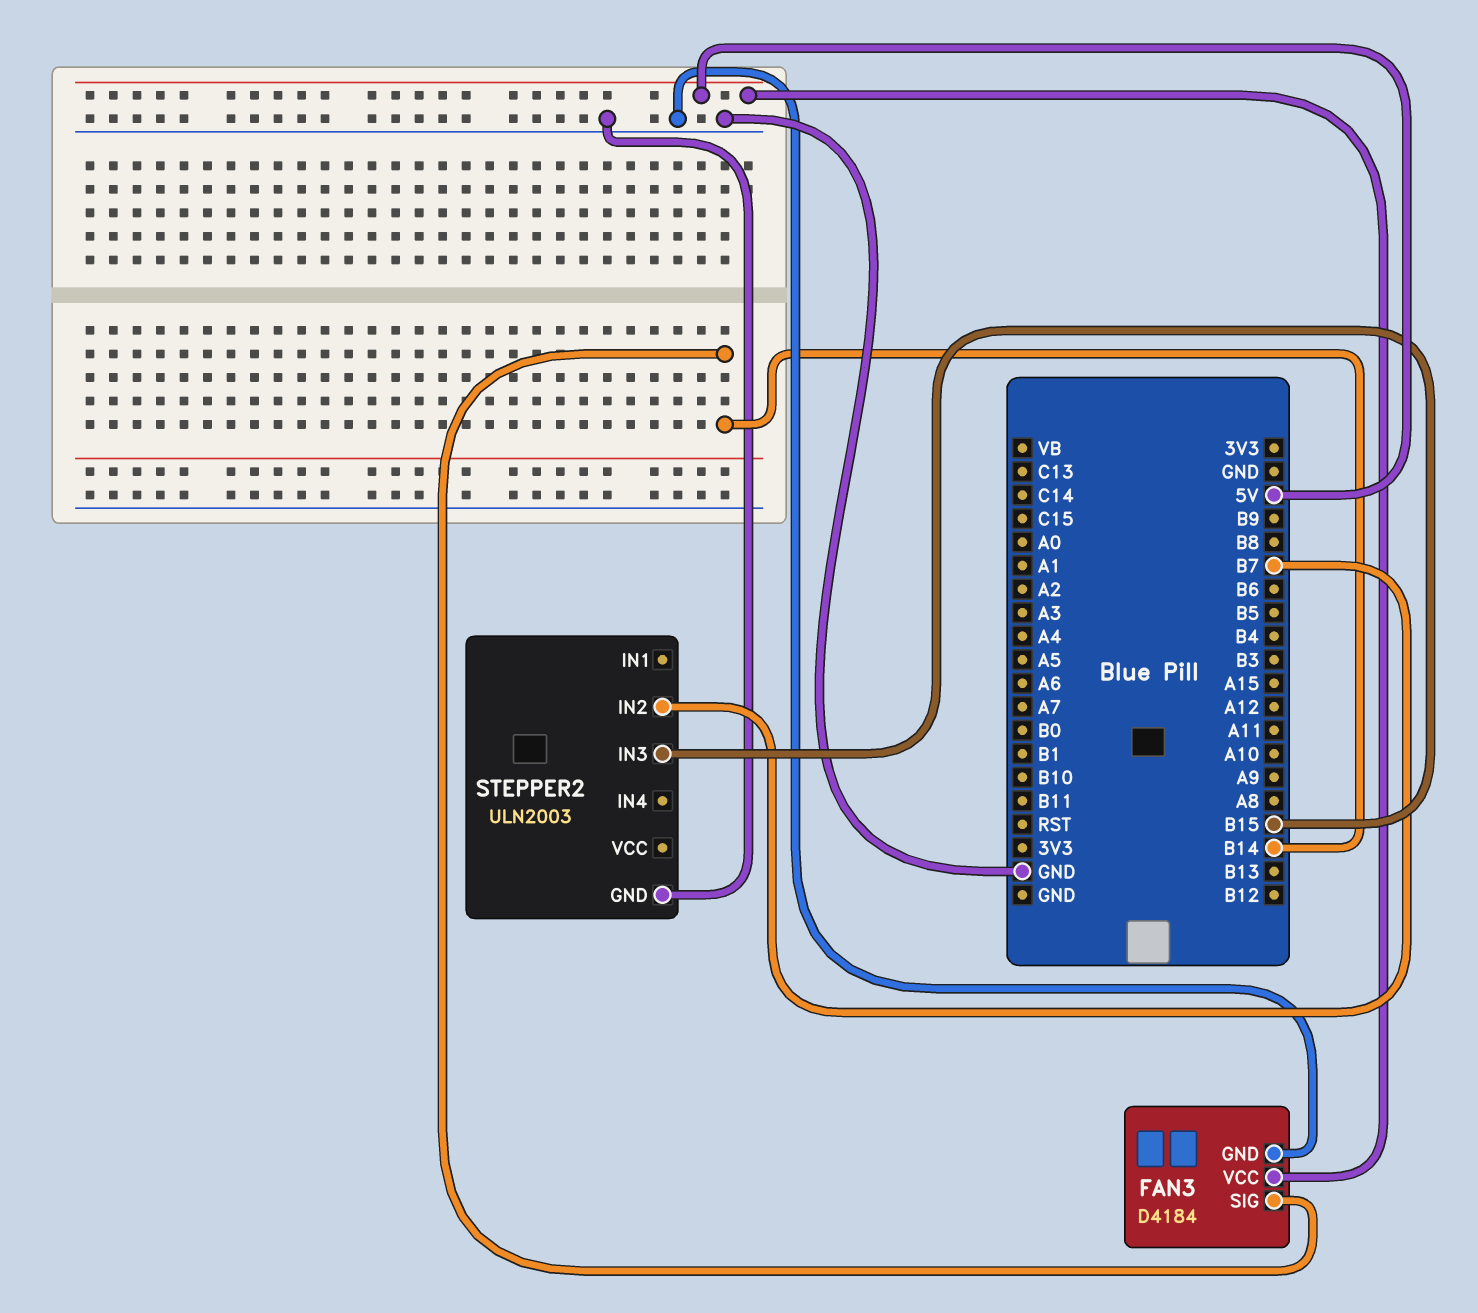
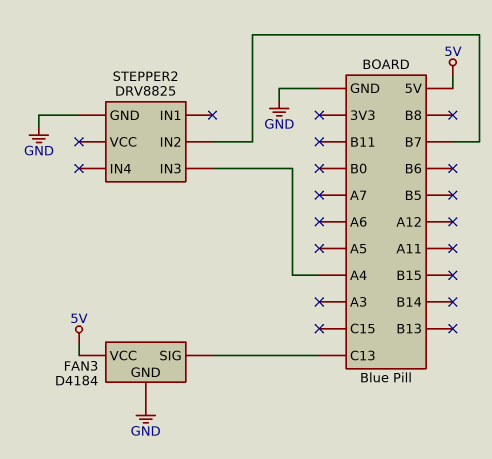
FAN3 pin SIG: B14 -> C13
STEPPER2: ULN2003 -> DRV8825
STEPPER2 pin IN3: B15 -> A4

